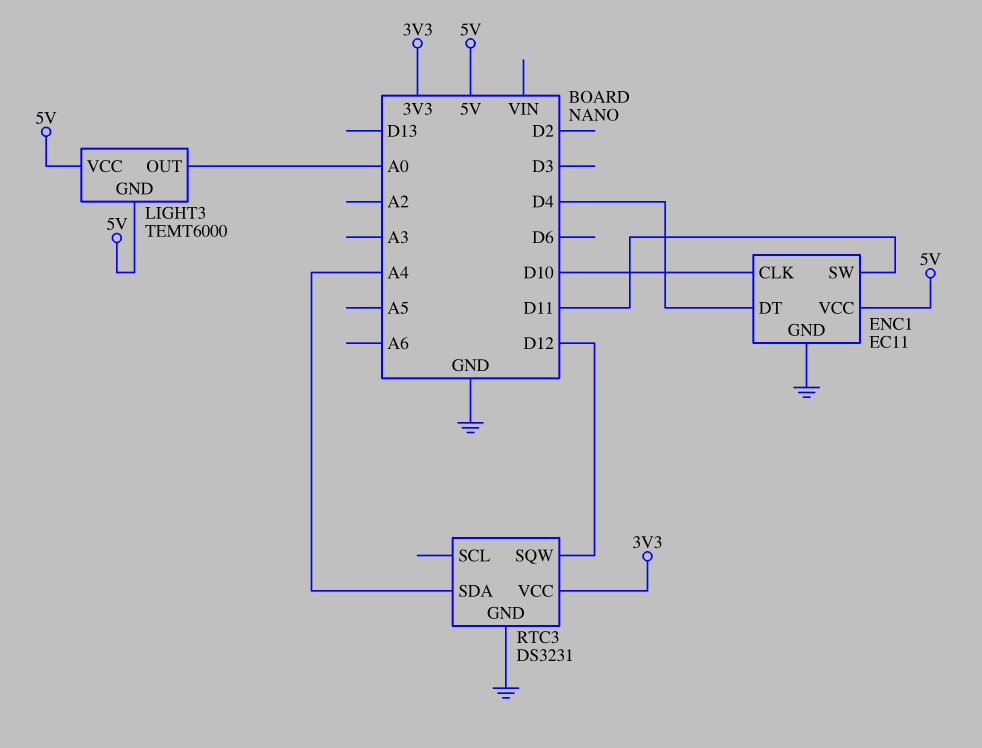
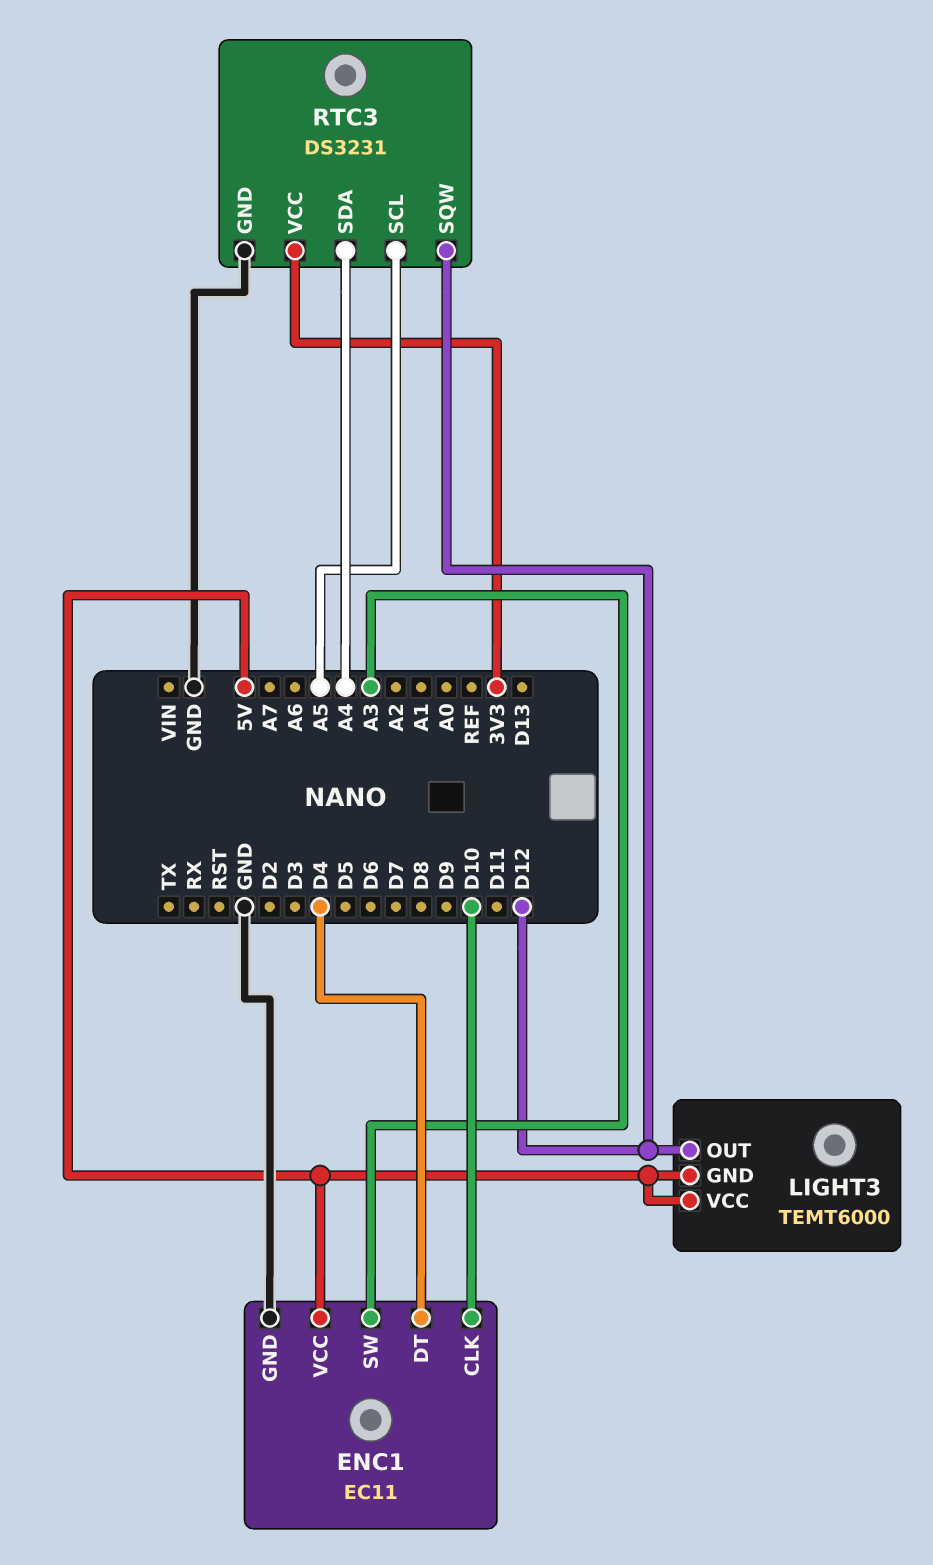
ENC1 pin SW: D11 -> A3
LIGHT3 pin OUT: A0 -> D12
RTC3 pin SCL: none -> A5

